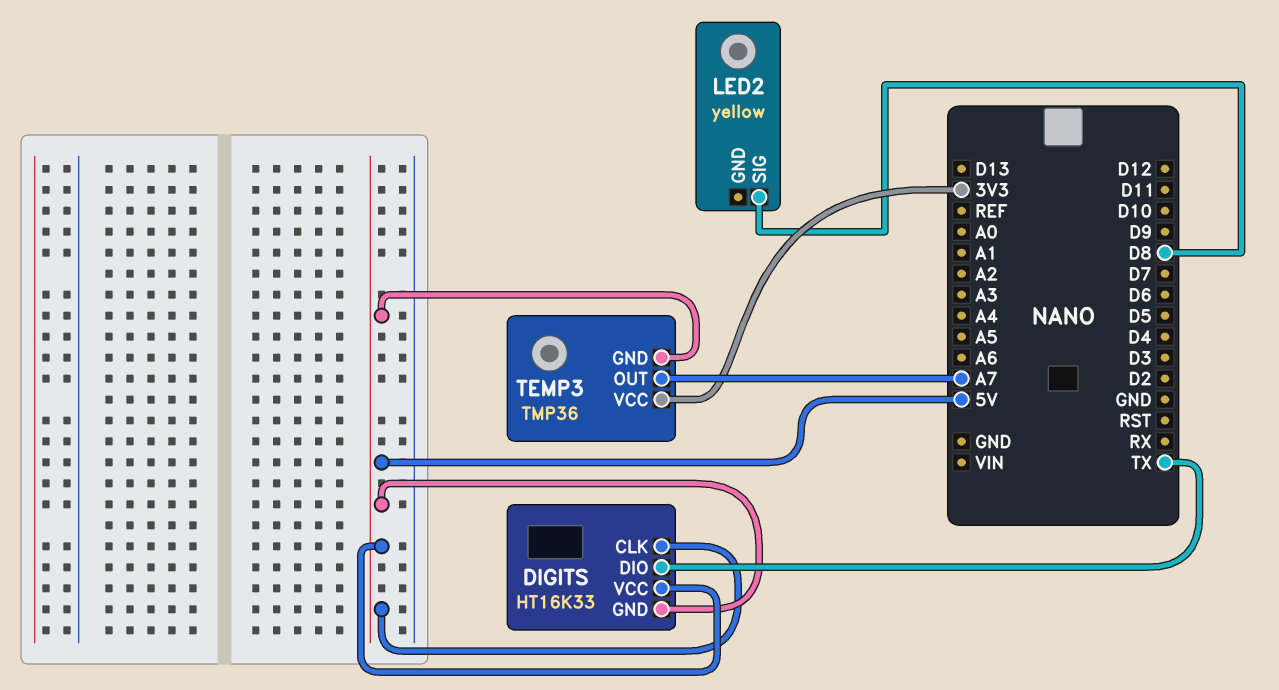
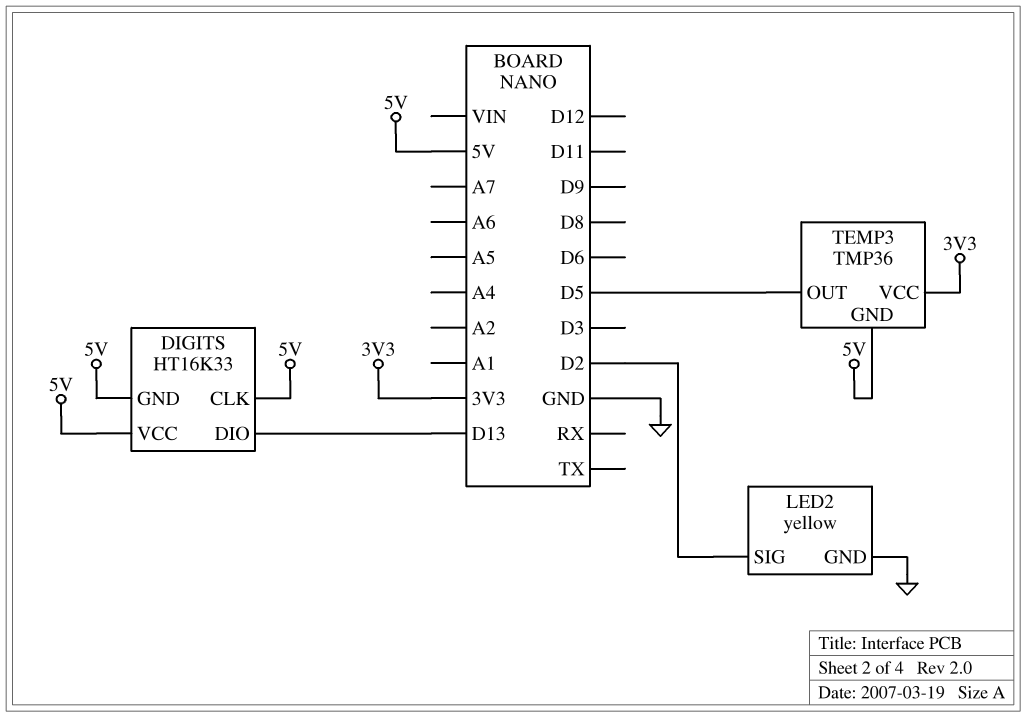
DIGITS pin DIO: TX -> D13
LED2 pin GND: none -> GND
LED2 pin SIG: D8 -> D2
TEMP3 pin OUT: A7 -> D5

